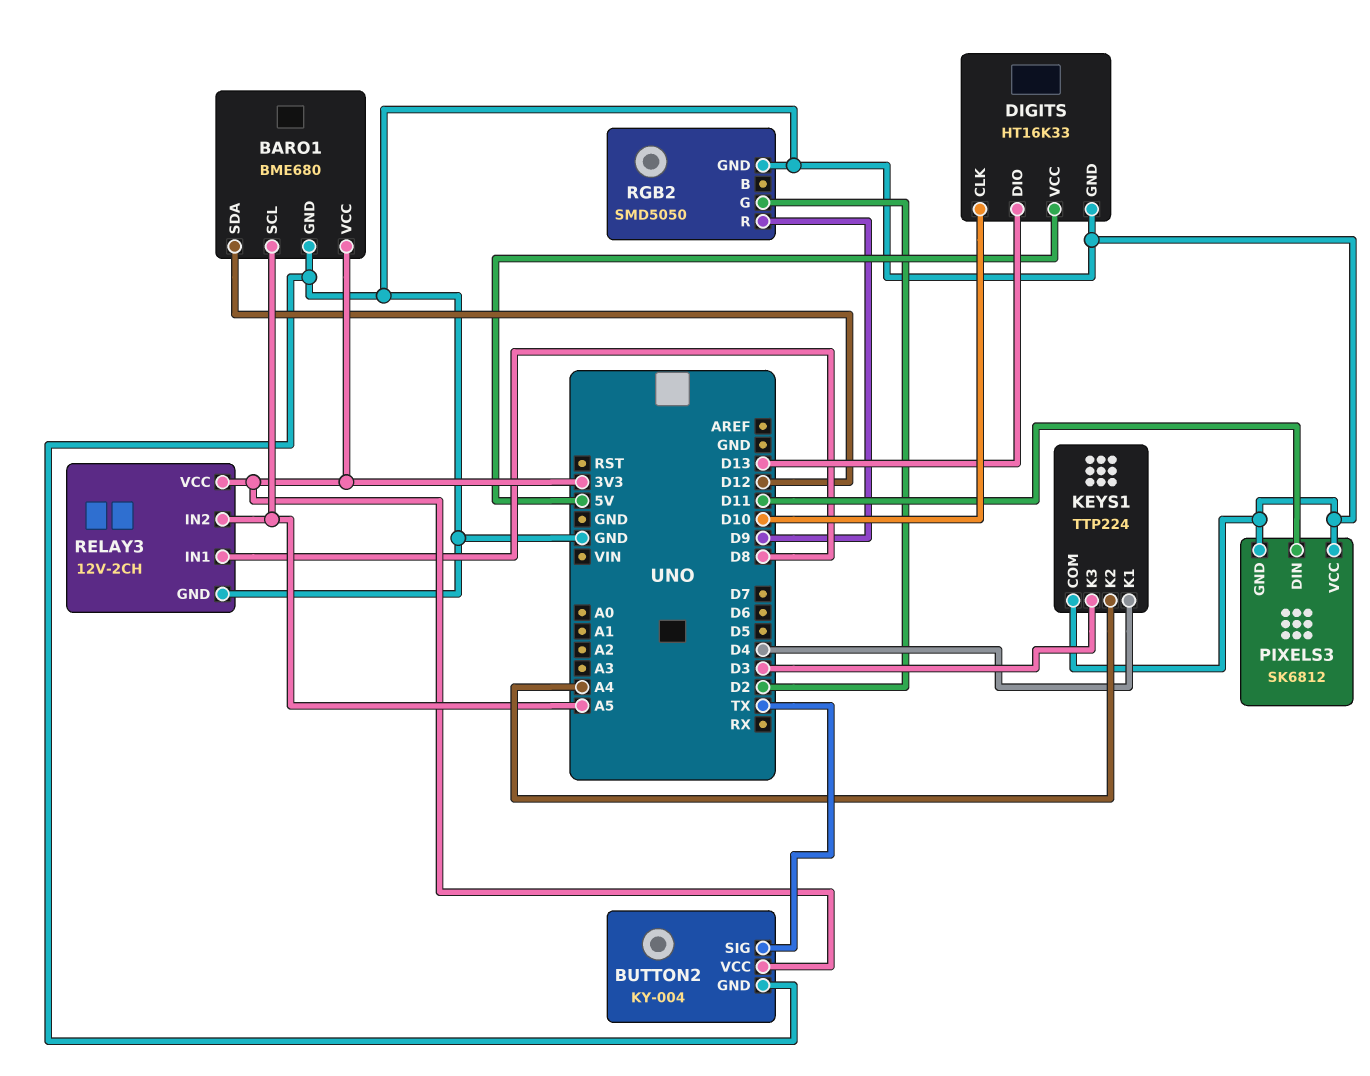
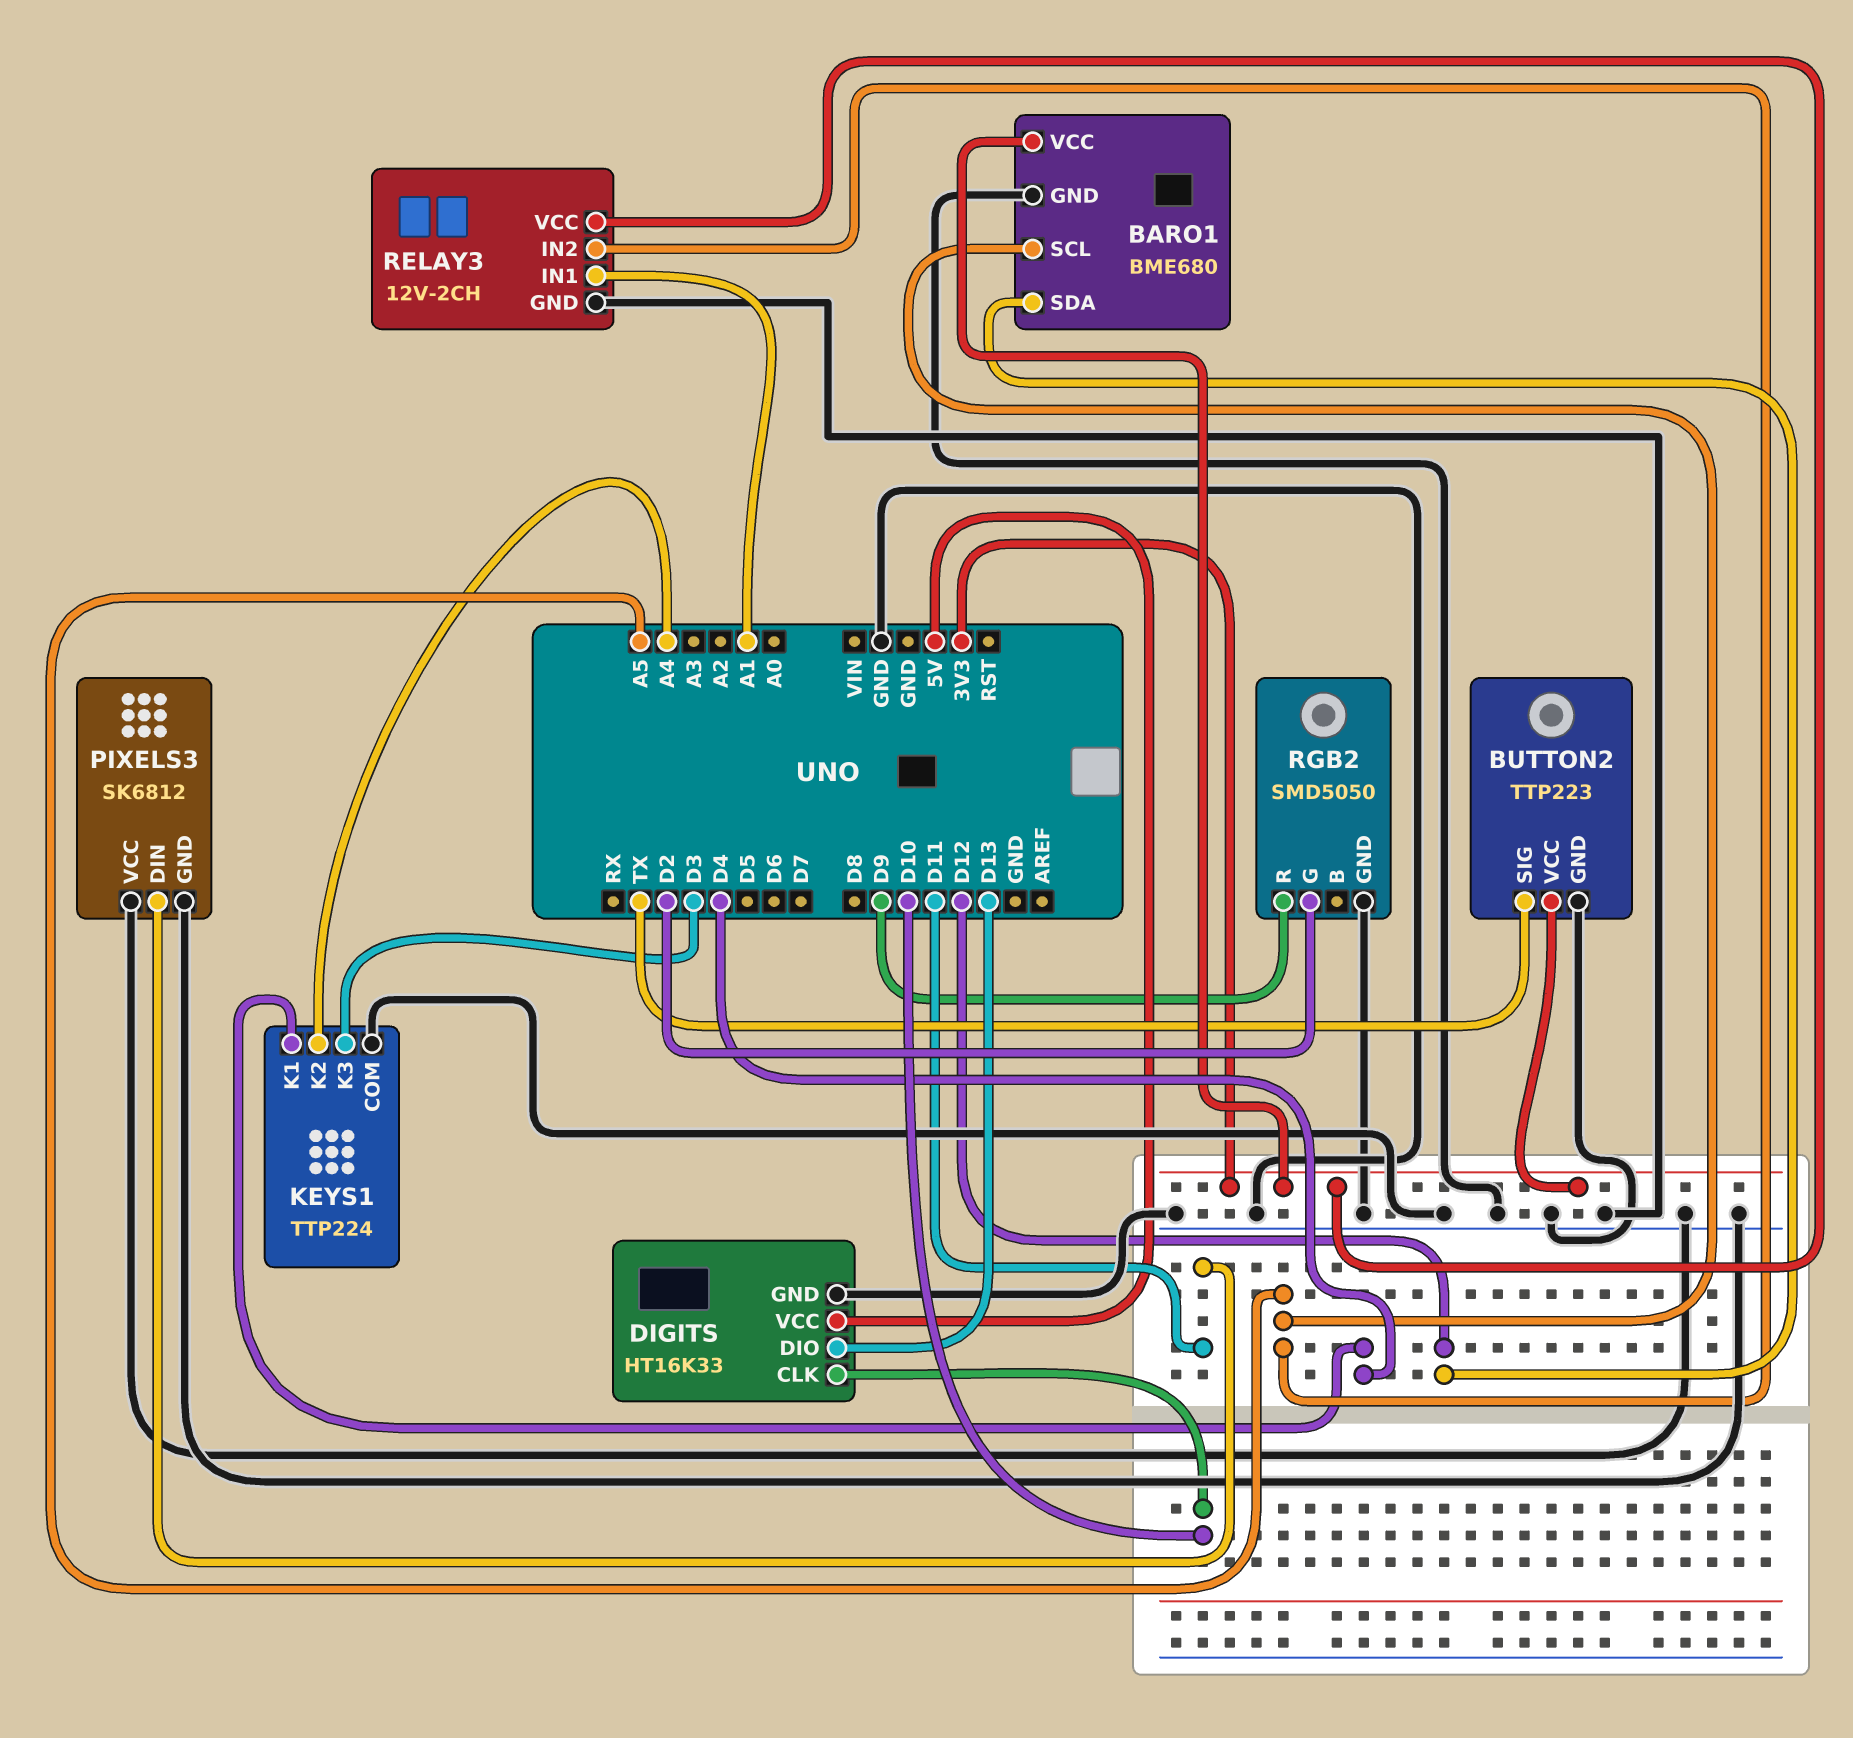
BUTTON2: KY-004 -> TTP223
RELAY3 pin IN1: D8 -> A1

